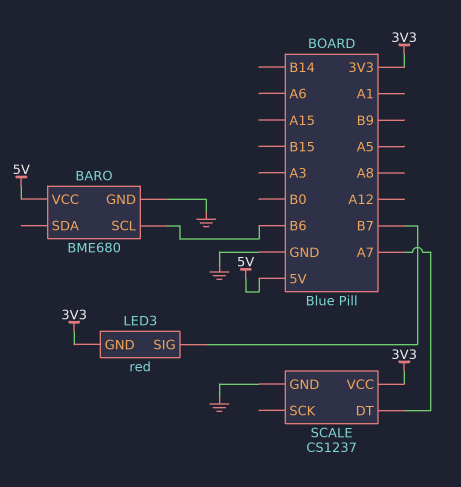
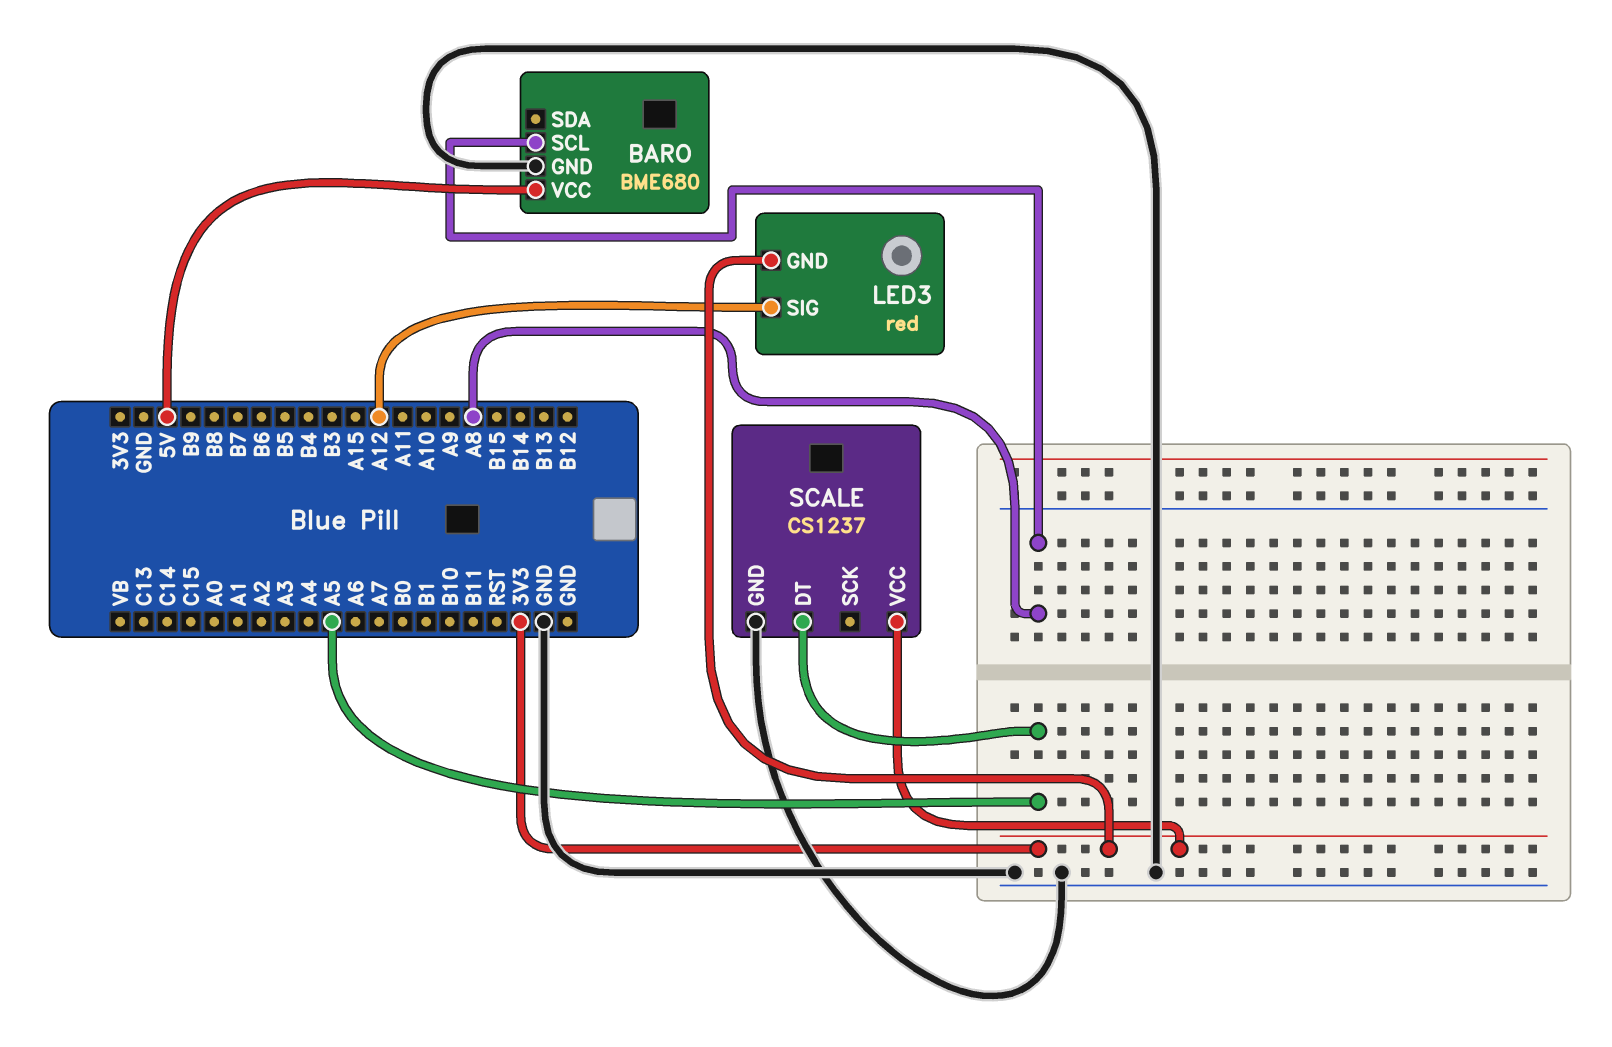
BARO pin SCL: B6 -> A8
LED3 pin SIG: B7 -> A12
SCALE pin DT: A7 -> A5

